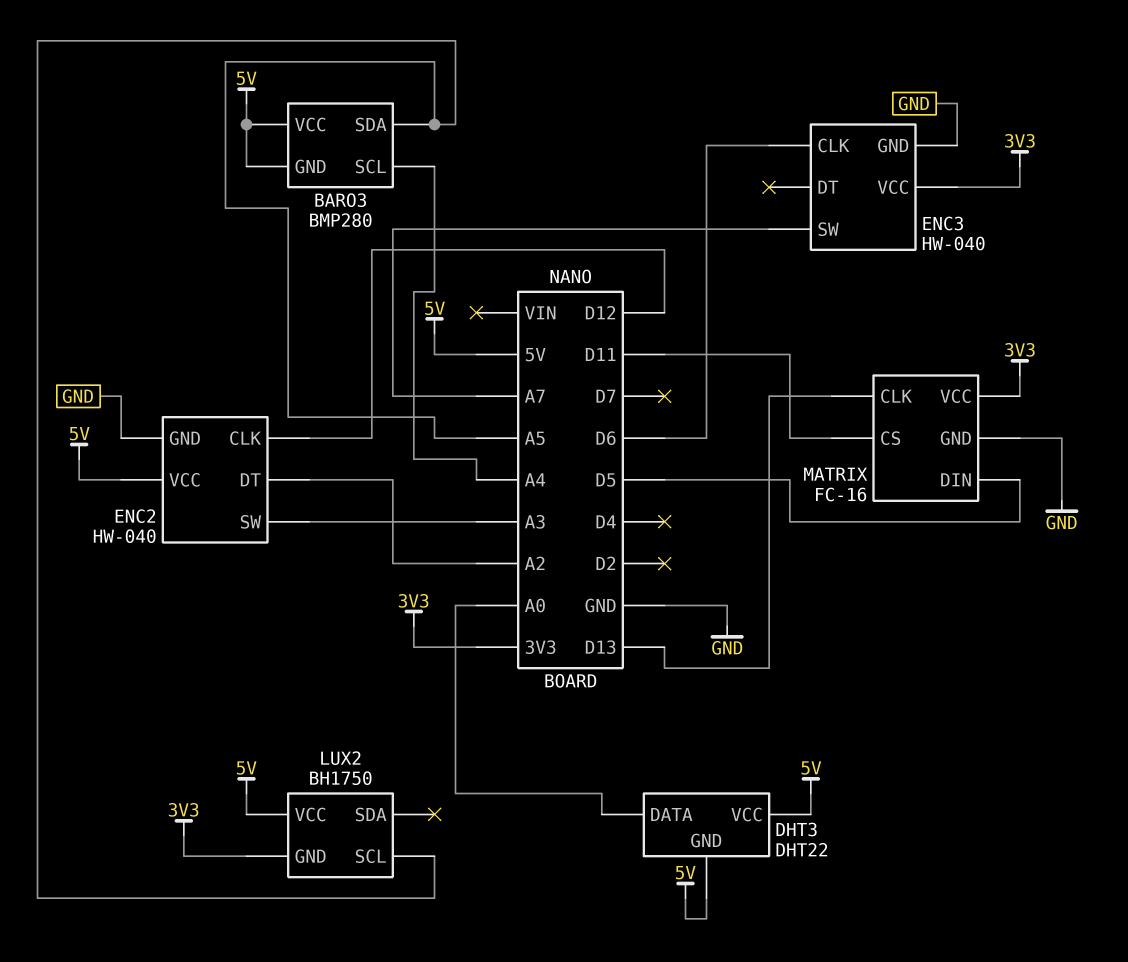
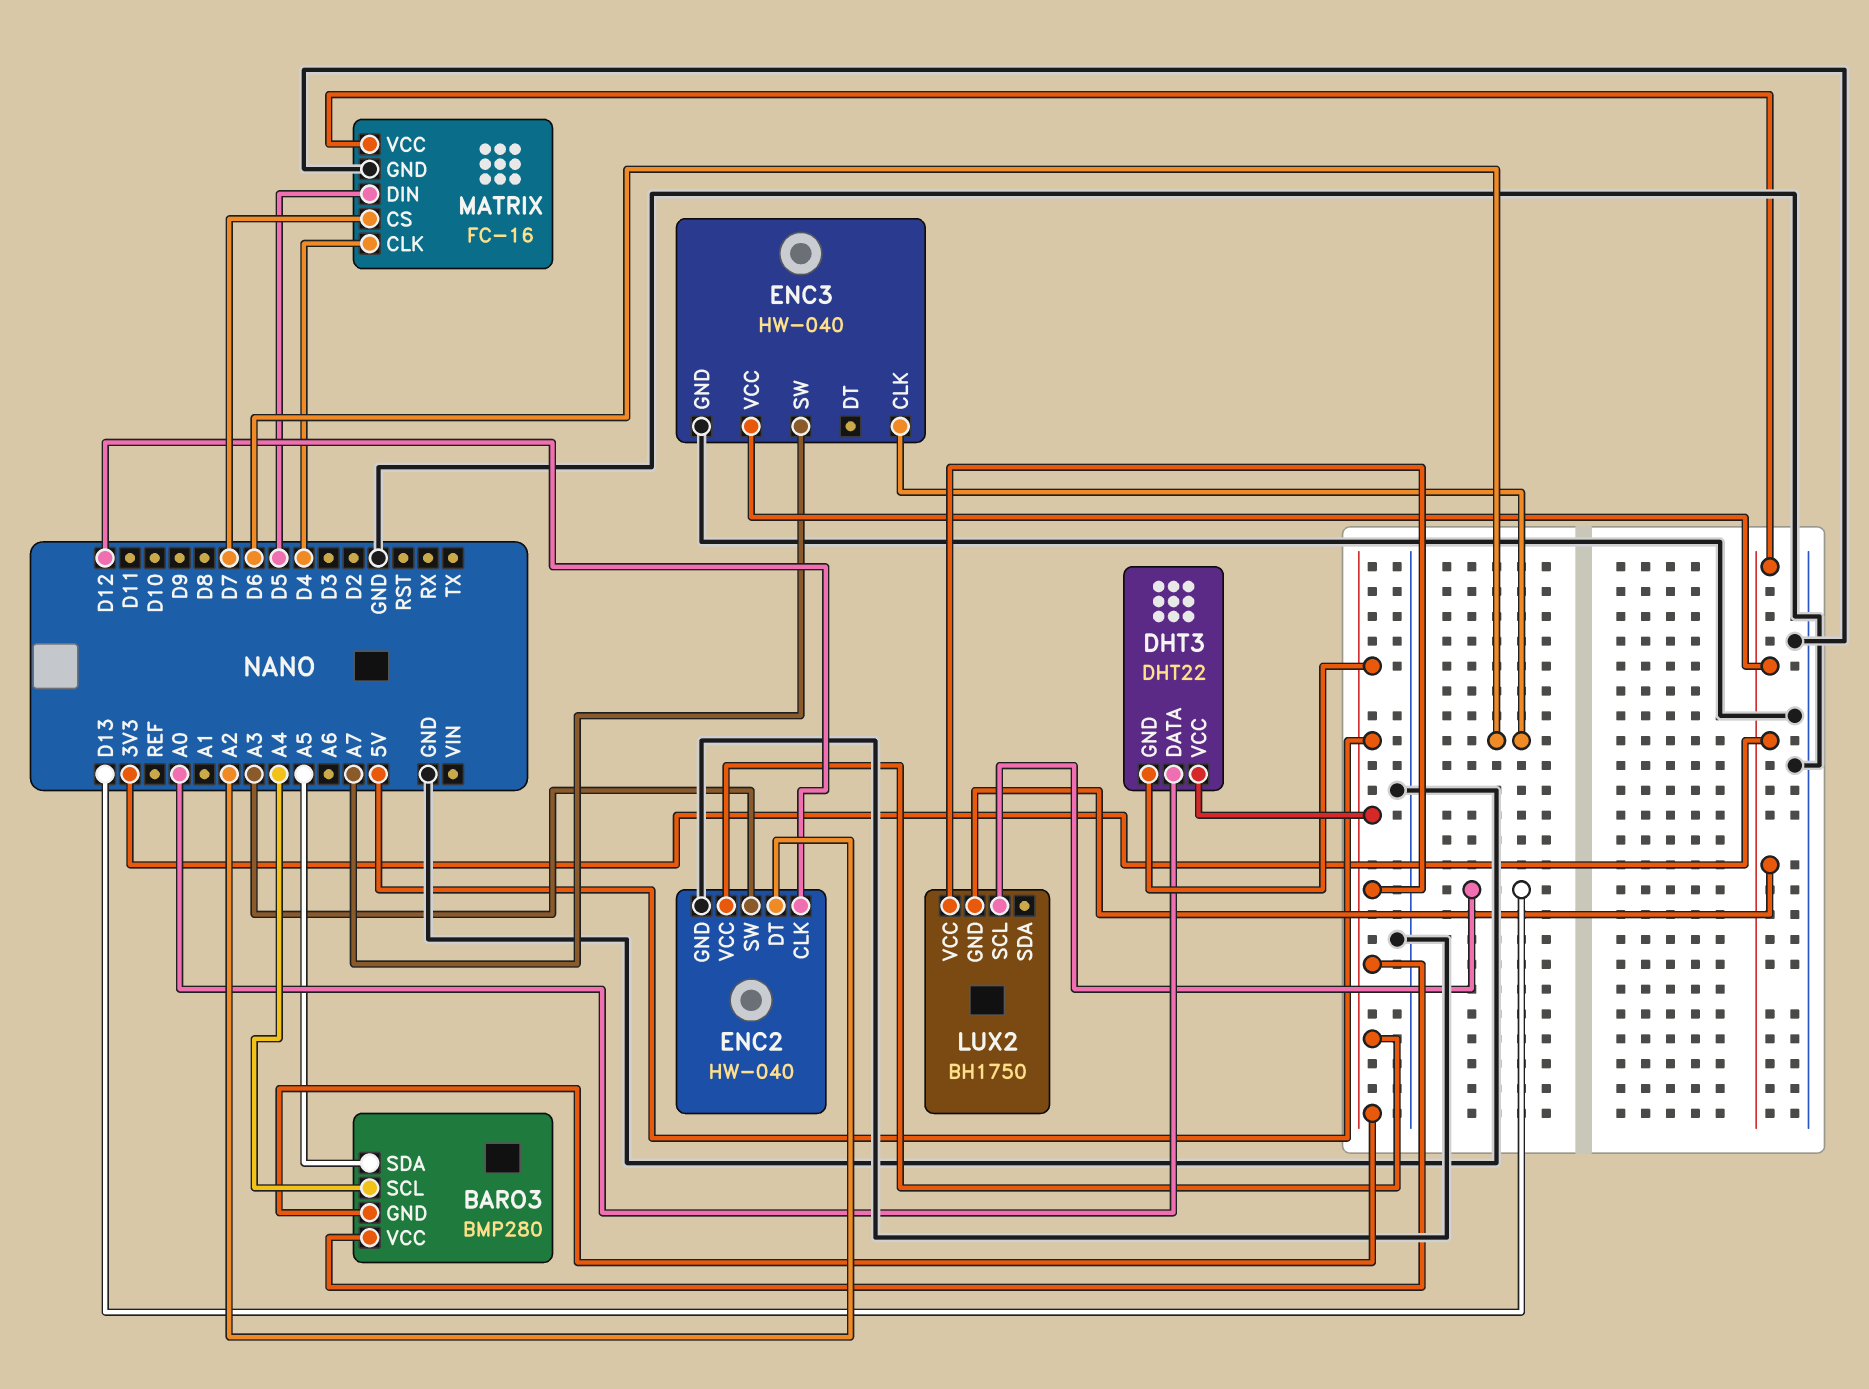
LUX2 pin SCL: A5 -> D13
MATRIX pin CLK: D13 -> D4
MATRIX pin CS: D11 -> D7

